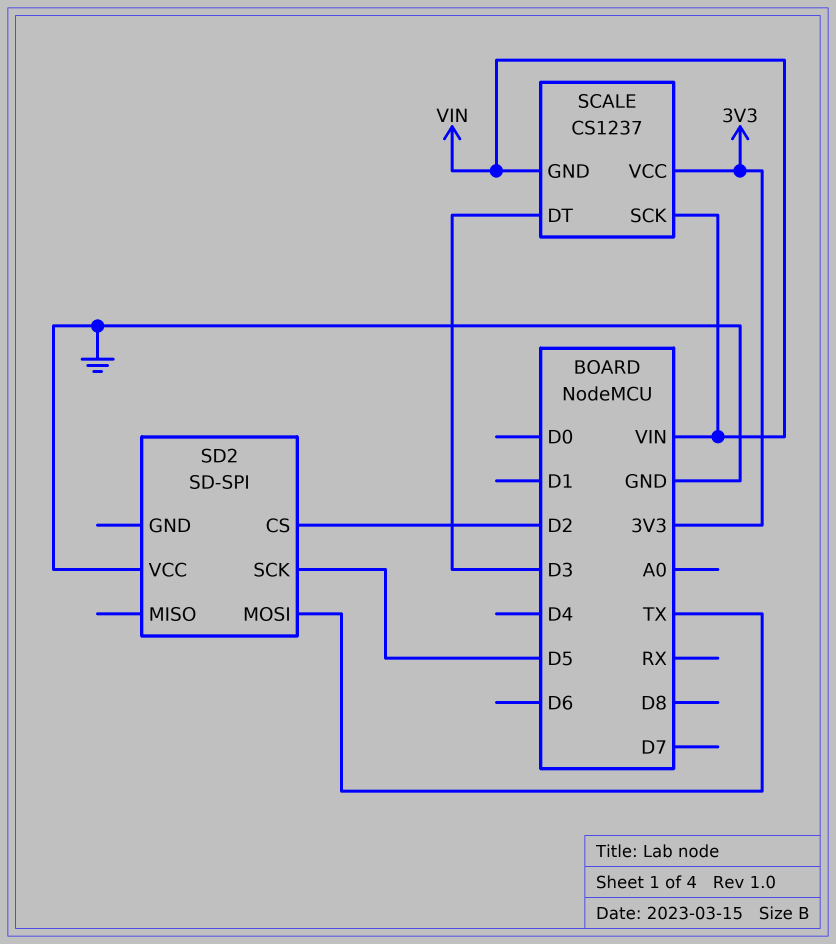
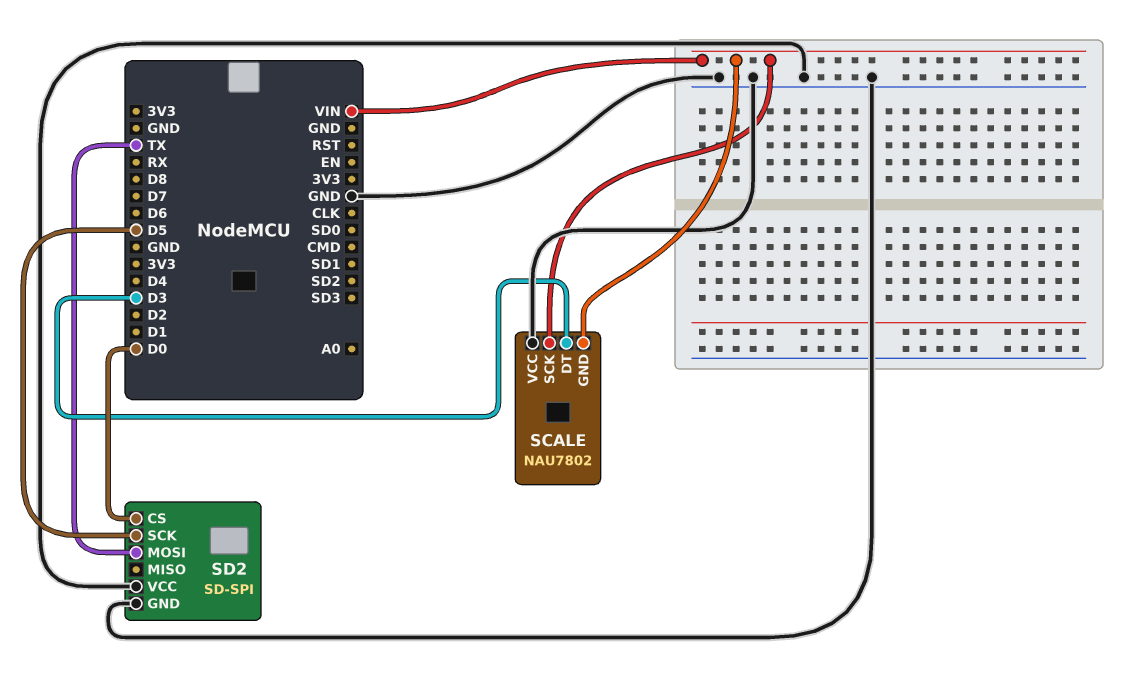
SCALE: CS1237 -> NAU7802
SCALE pin VCC: 3V3 -> GND
SD2 pin CS: D2 -> D0
SD2 pin GND: none -> GND

